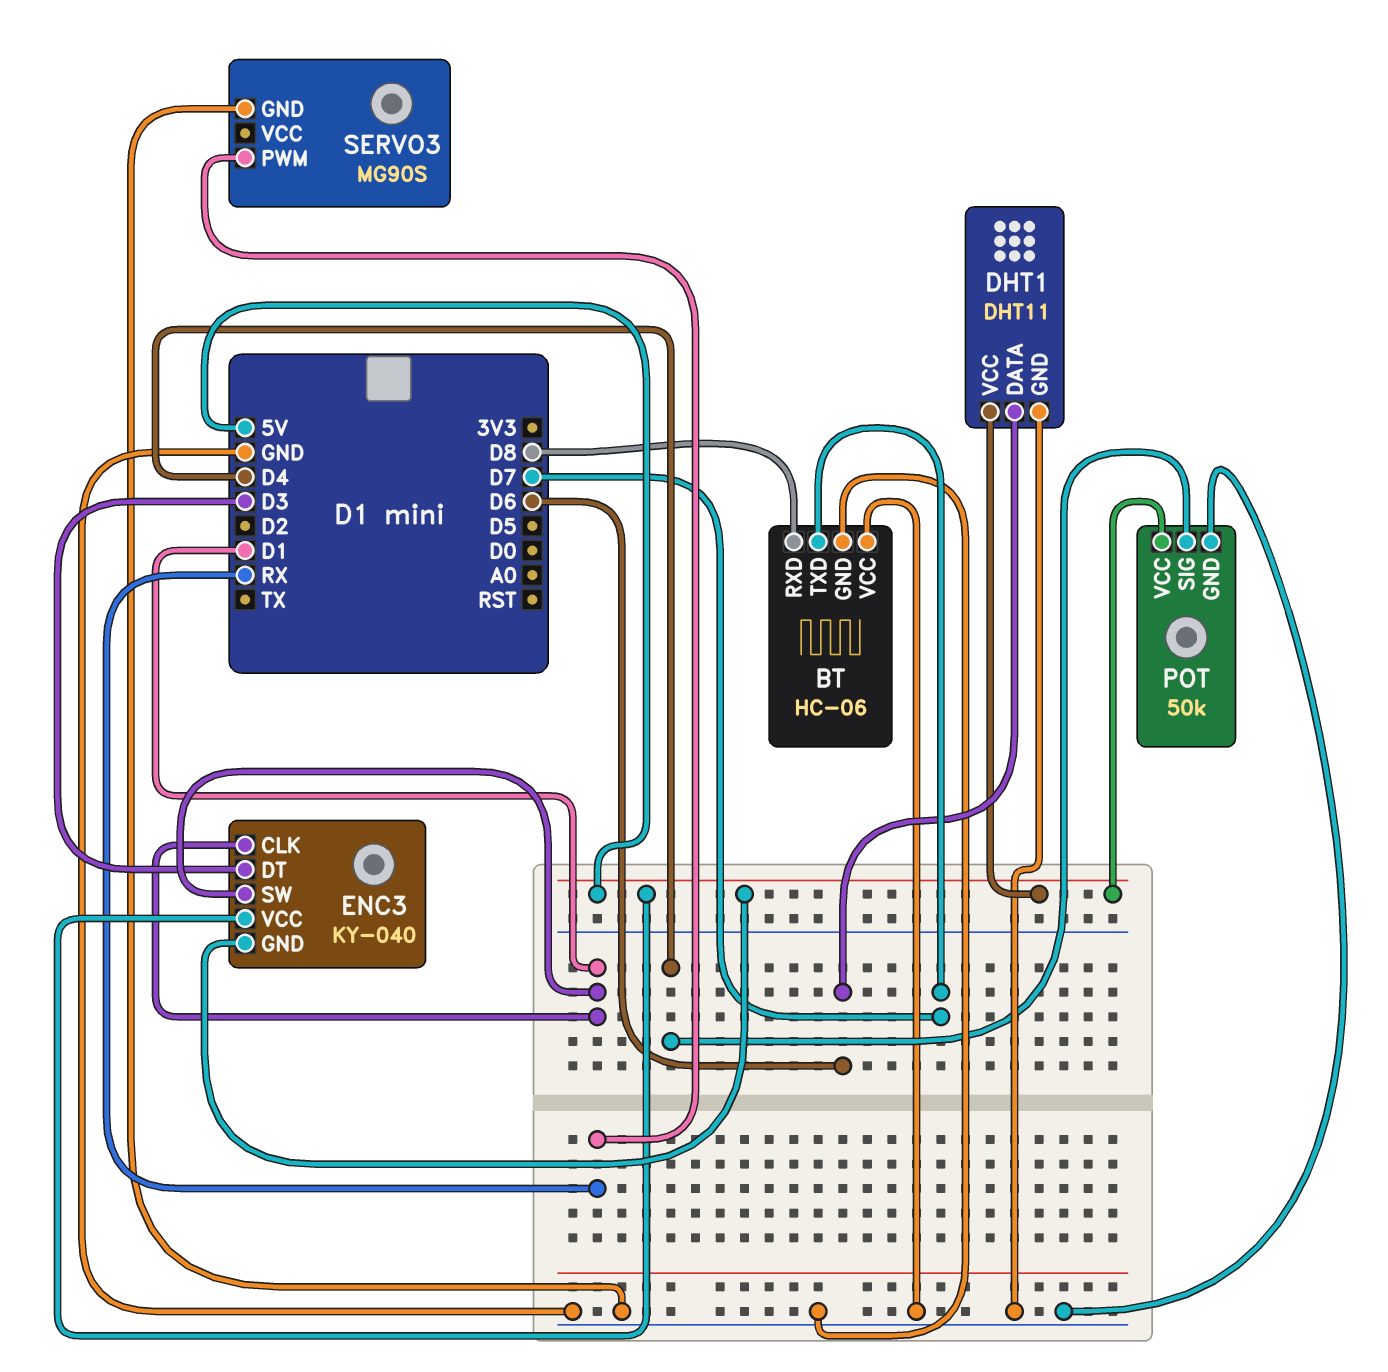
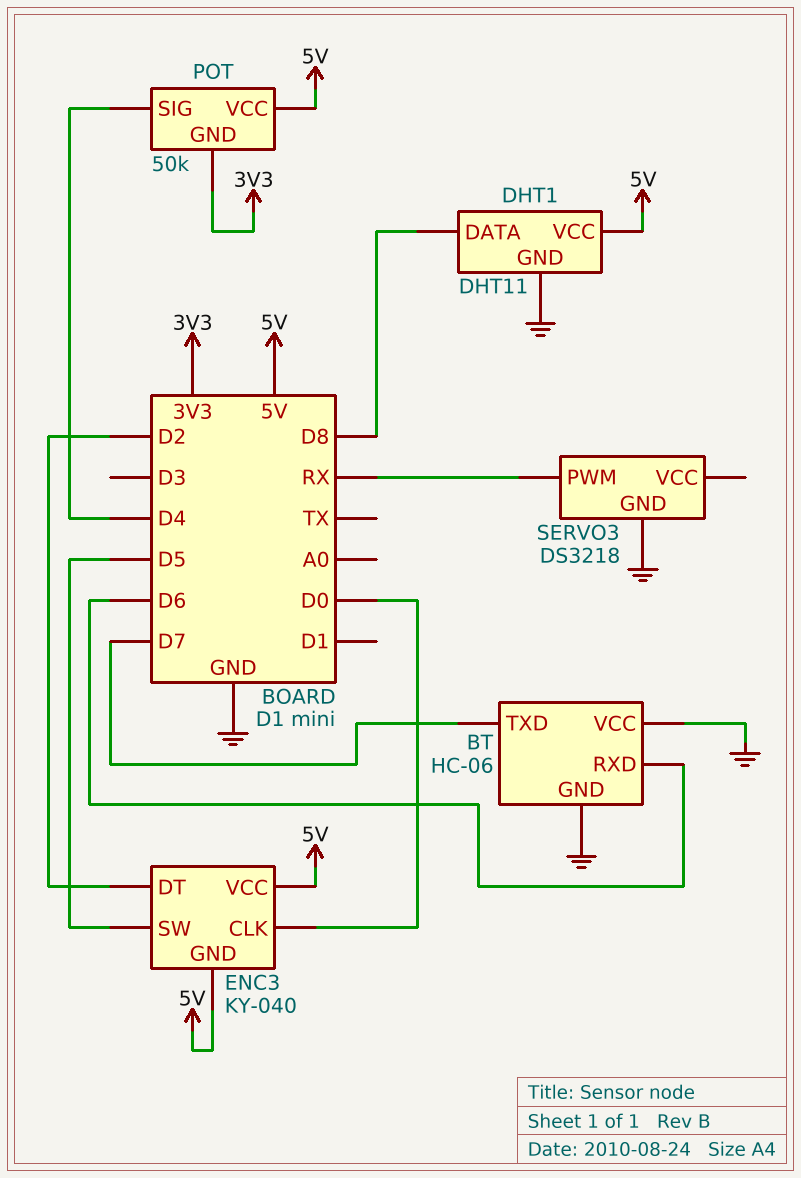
BT pin RXD: D8 -> D6
DHT1 pin DATA: D6 -> D8
ENC3 pin CLK: D1 -> D0
ENC3 pin DT: D3 -> D2
ENC3 pin SW: D1 -> D5
POT pin GND: GND -> 3V3
SERVO3: MG90S -> DS3218

